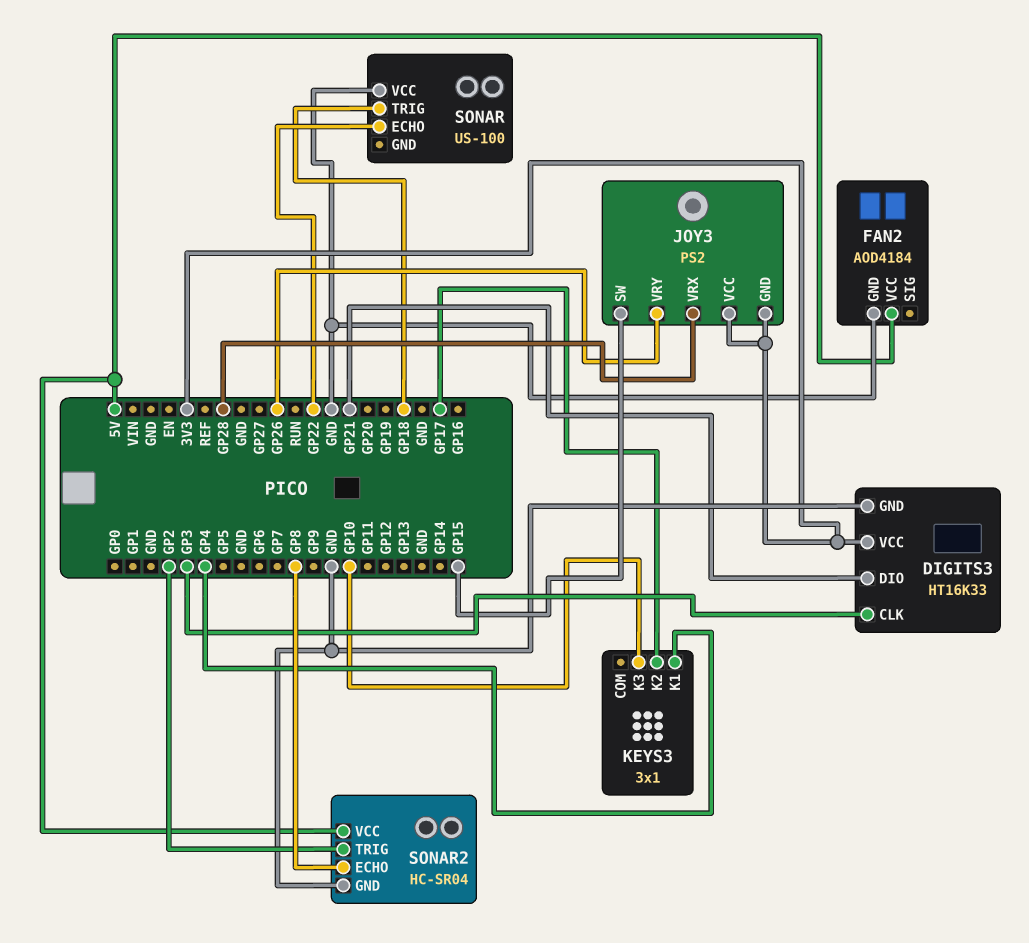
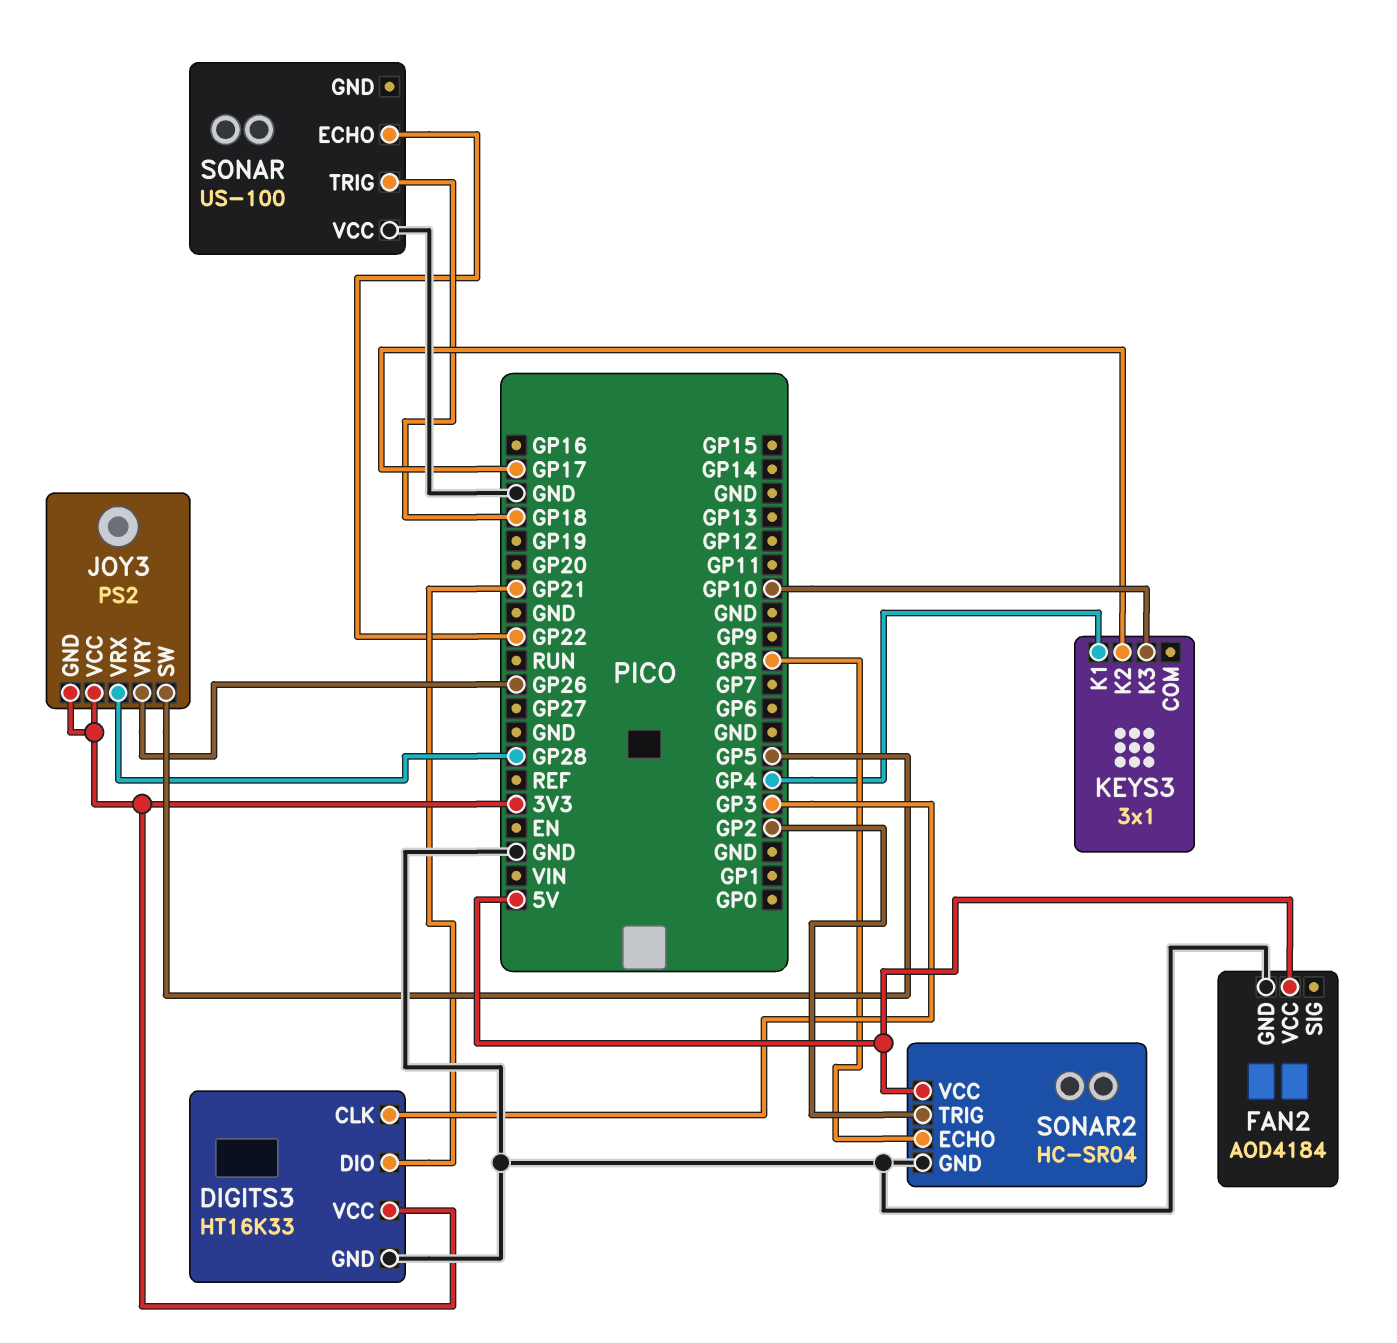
JOY3 pin SW: GP15 -> GP5

